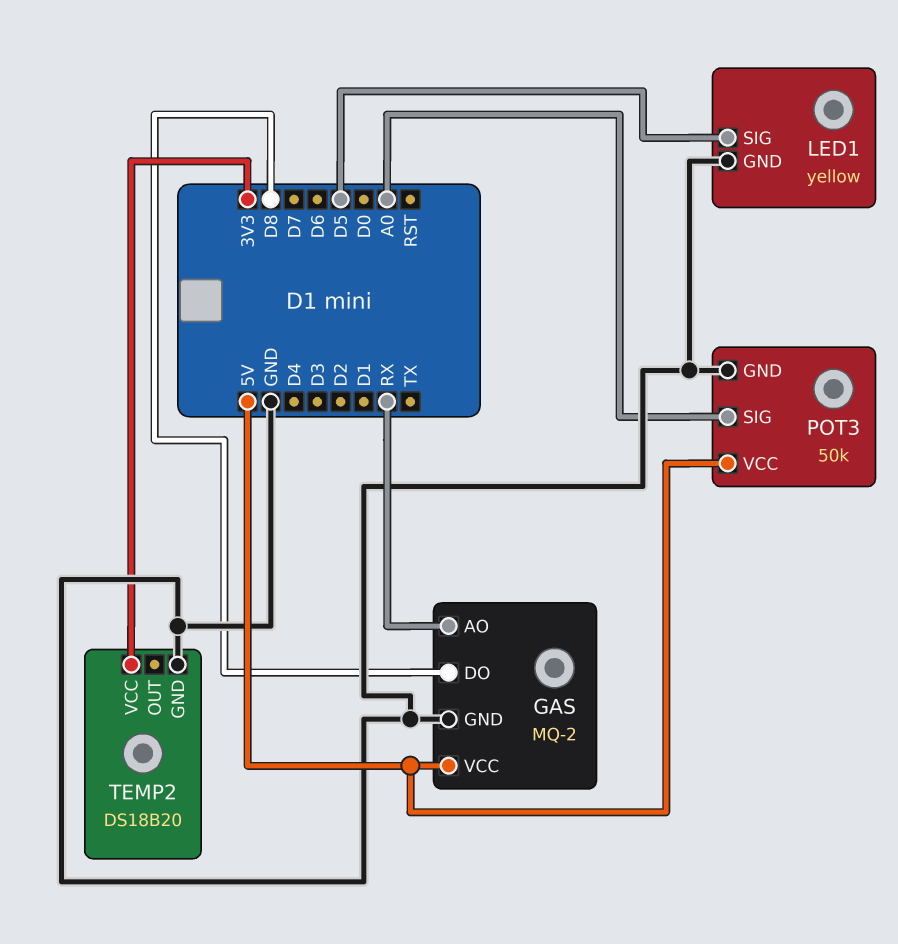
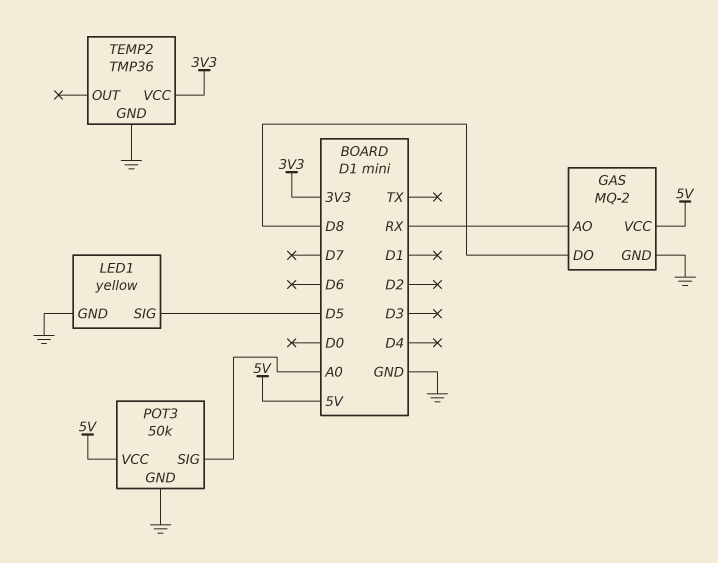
TEMP2: DS18B20 -> TMP36

